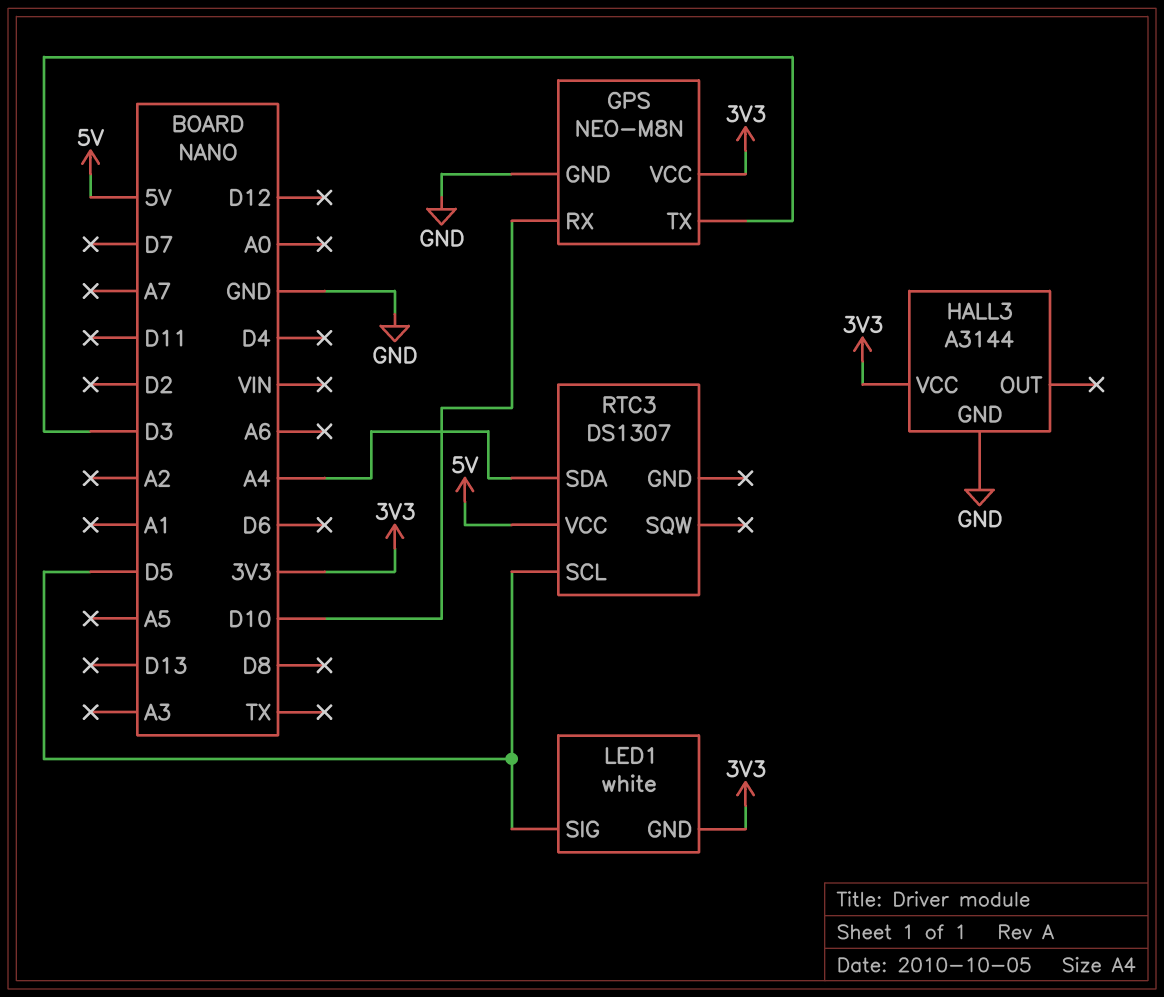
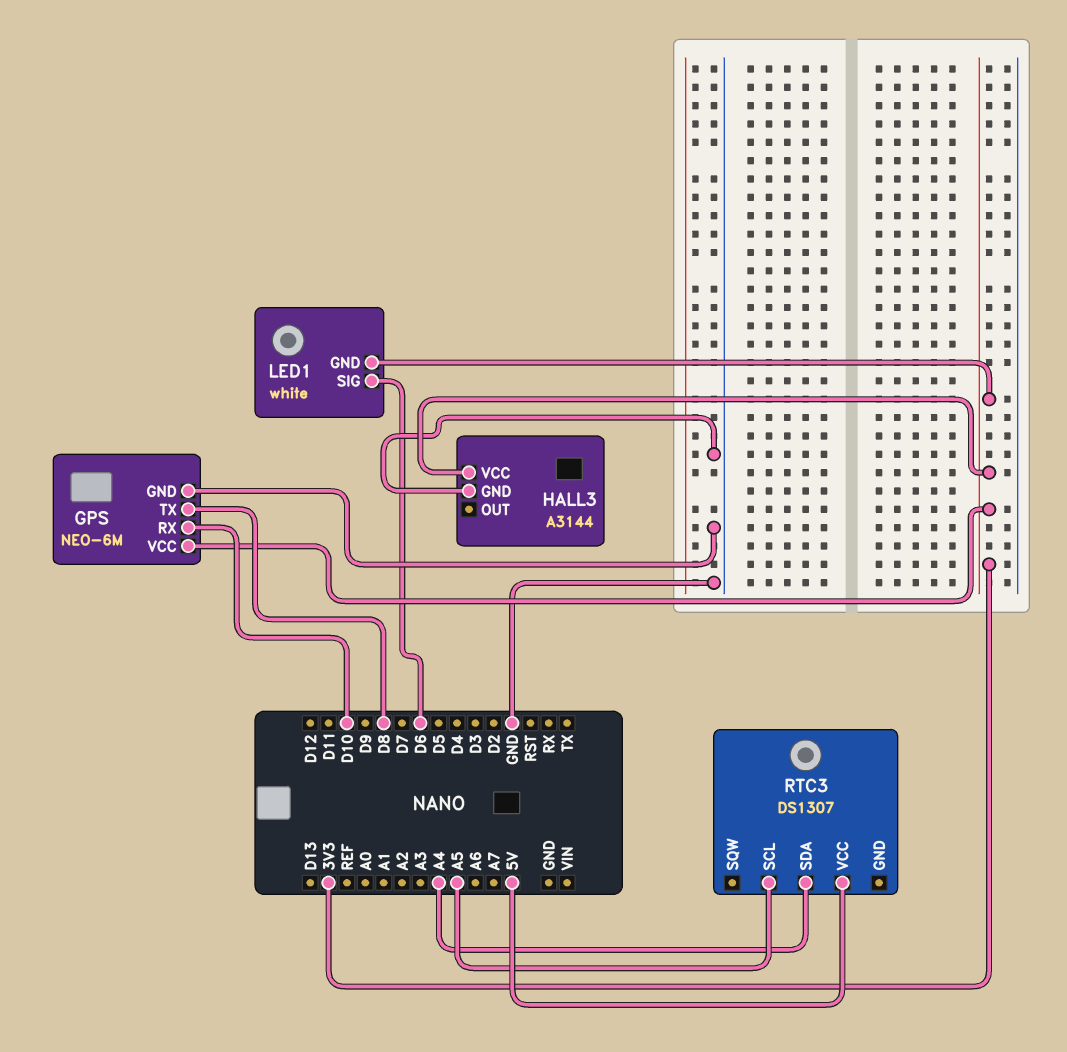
GPS: NEO-M8N -> NEO-6M
GPS pin TX: D3 -> D8
LED1 pin SIG: D5 -> D6
RTC3 pin SCL: D5 -> A5

